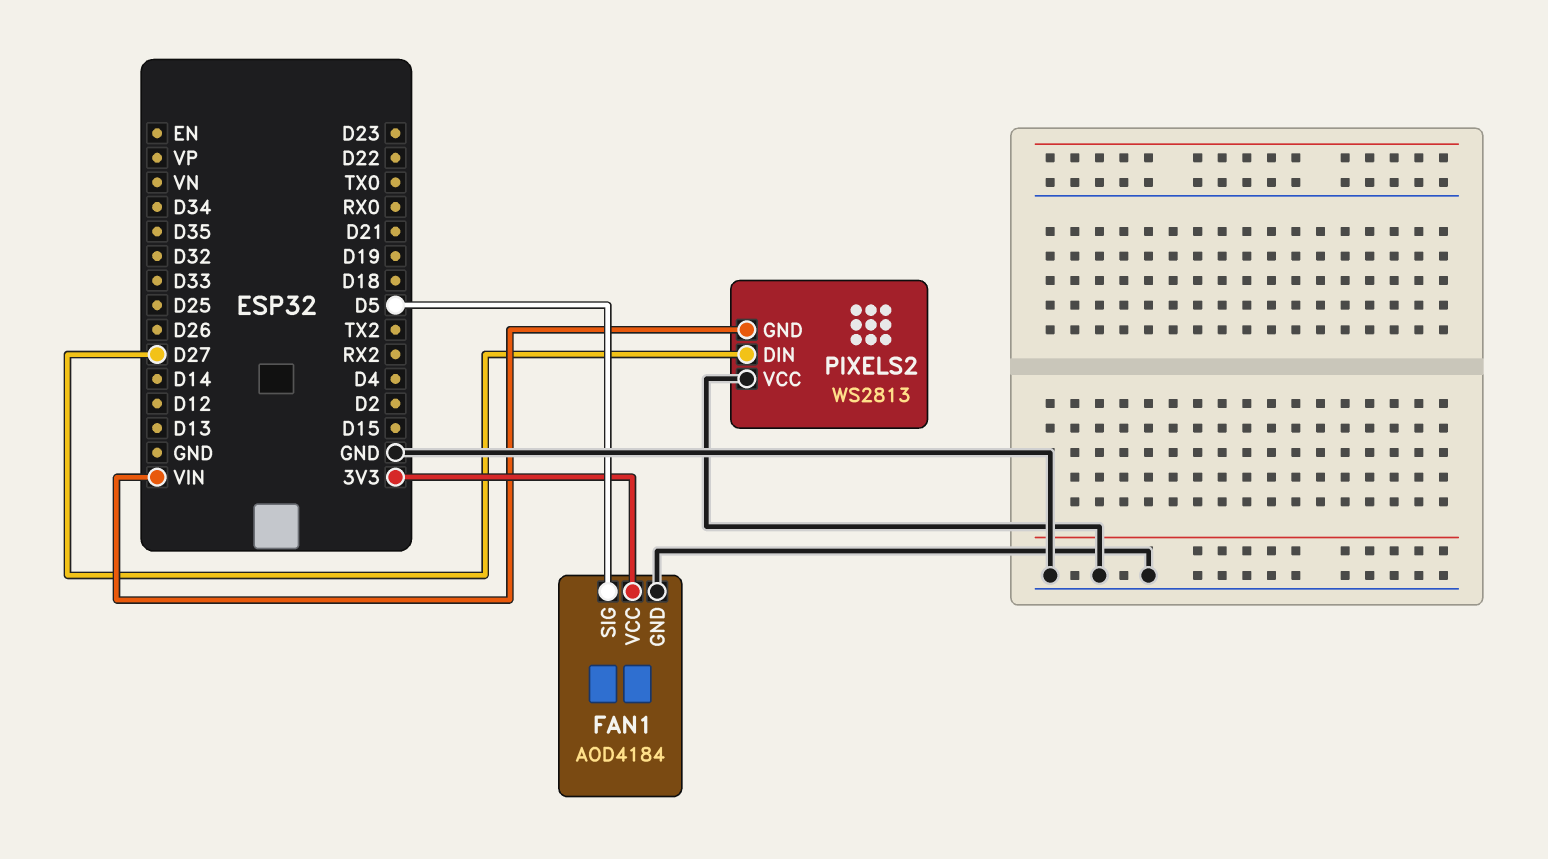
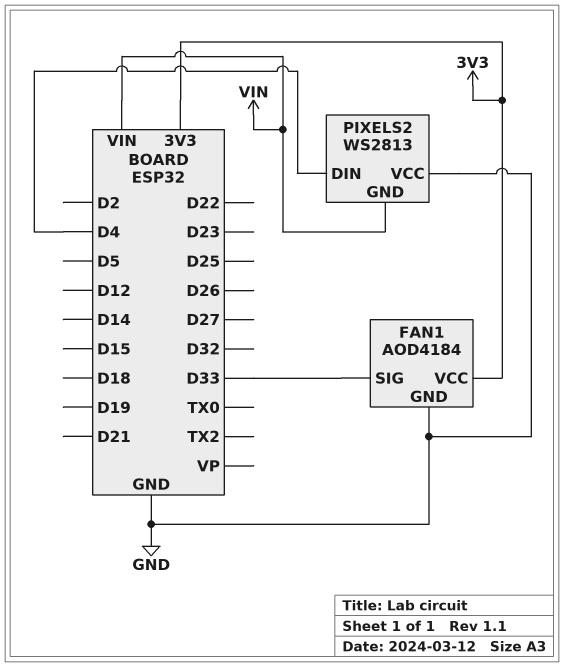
FAN1 pin SIG: D5 -> D33
PIXELS2 pin DIN: D27 -> D4

